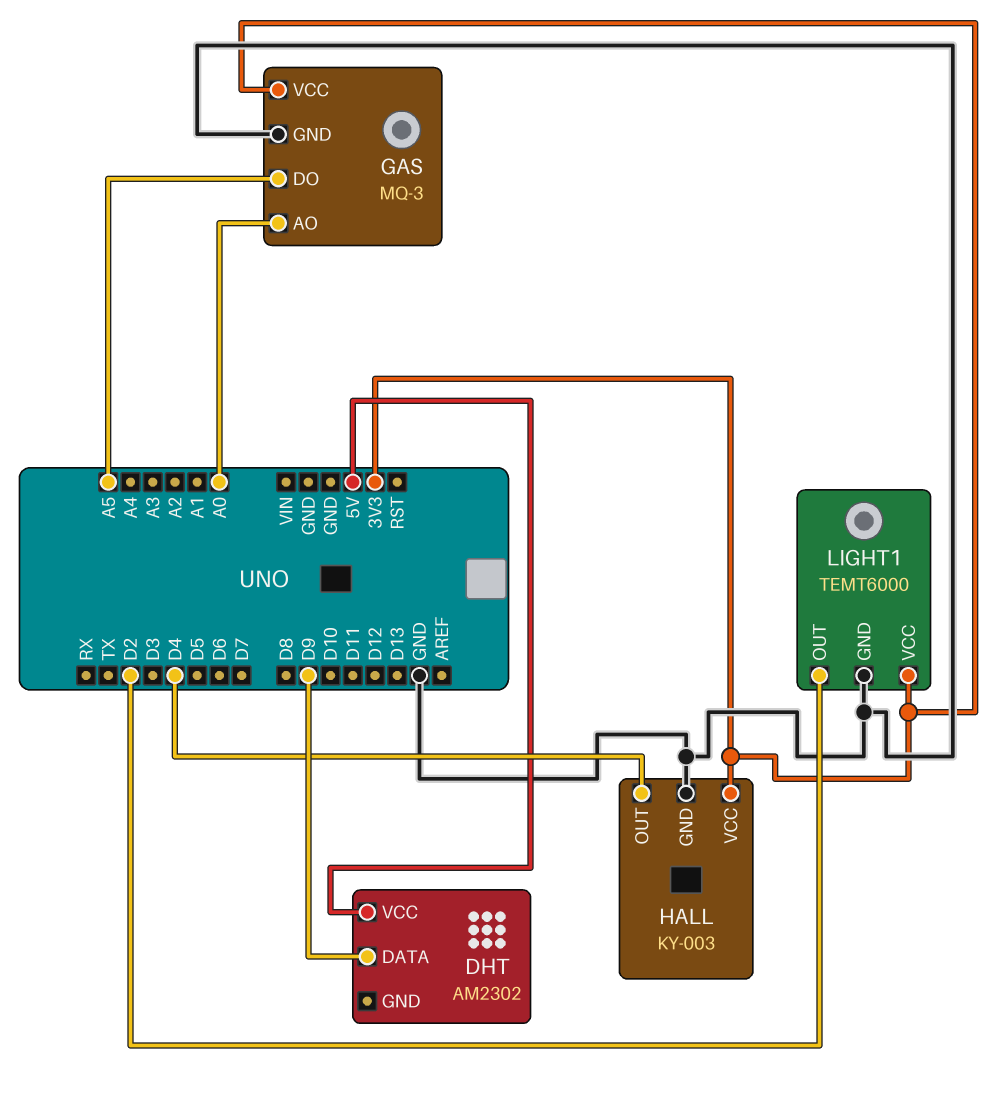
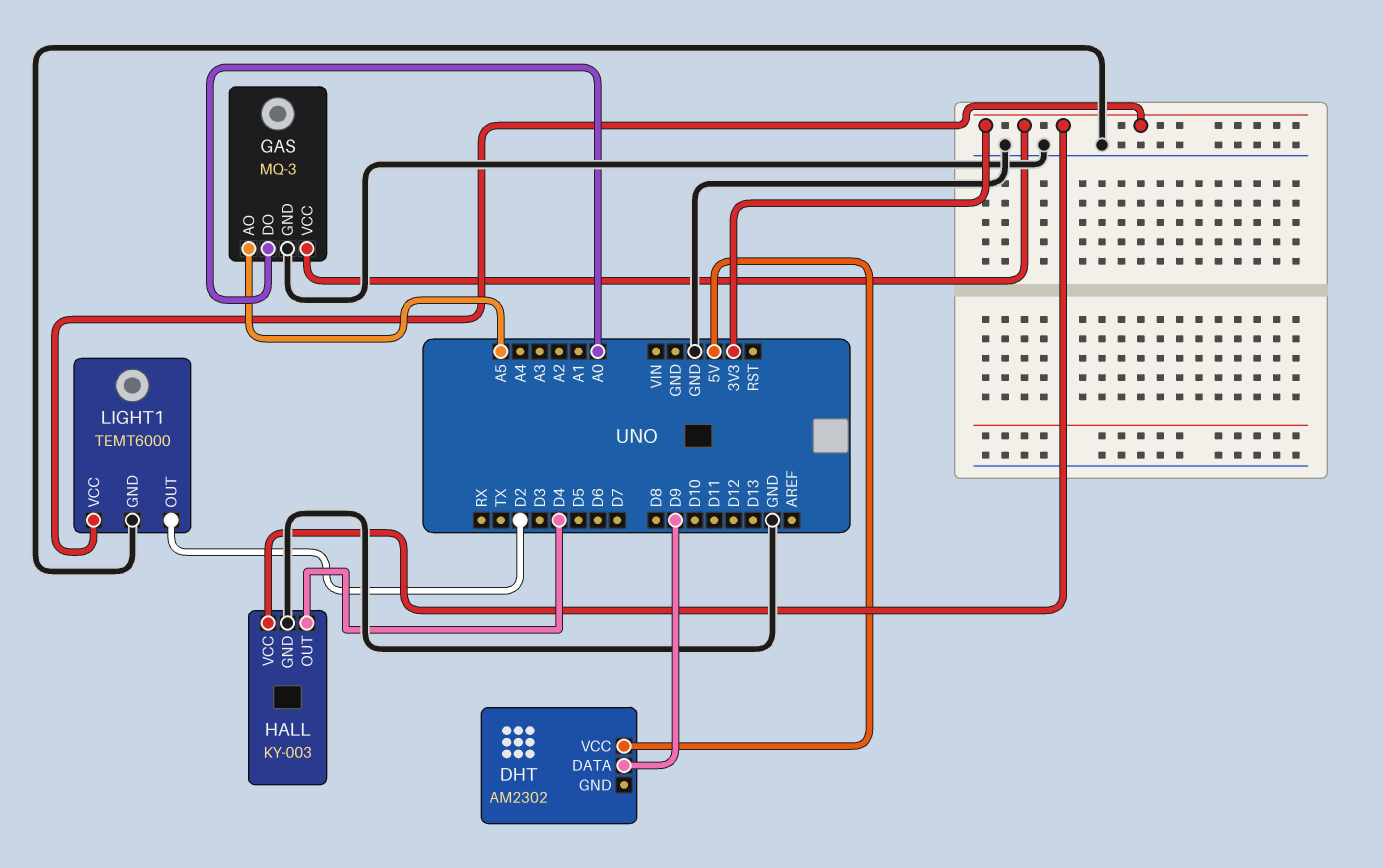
GAS pin AO: A0 -> A5
GAS pin DO: A5 -> A0

